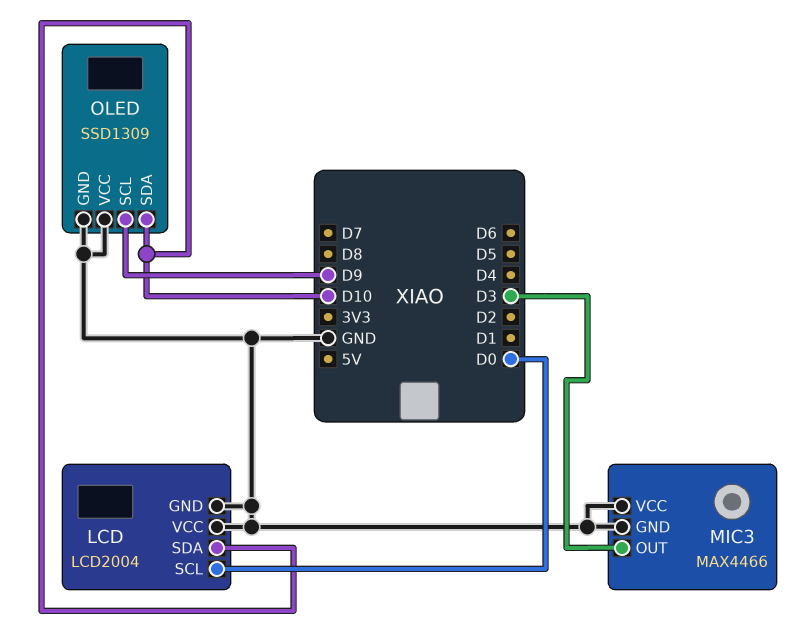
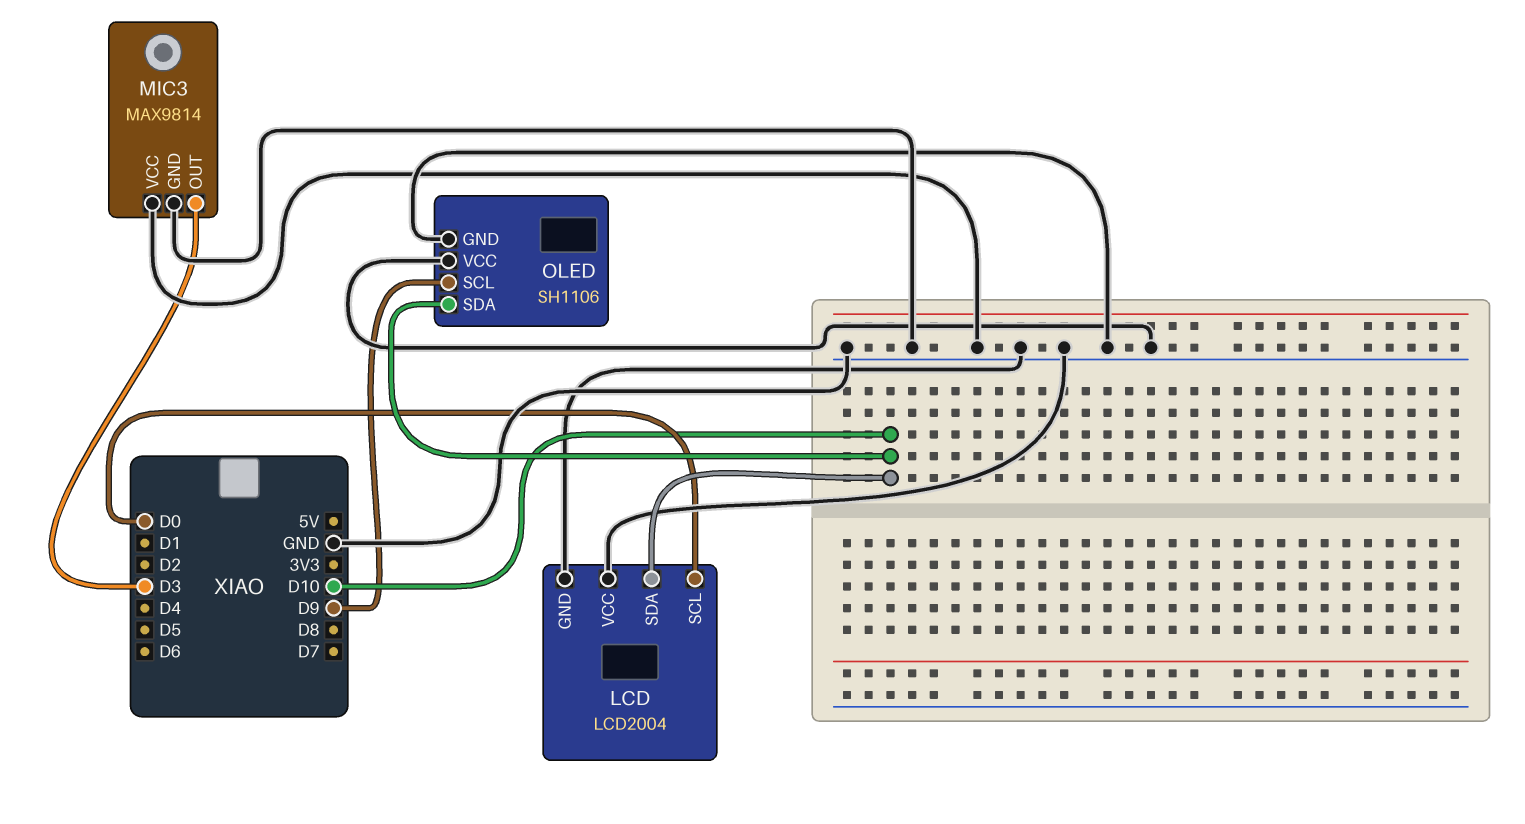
MIC3: MAX4466 -> MAX9814
OLED: SSD1309 -> SH1106

